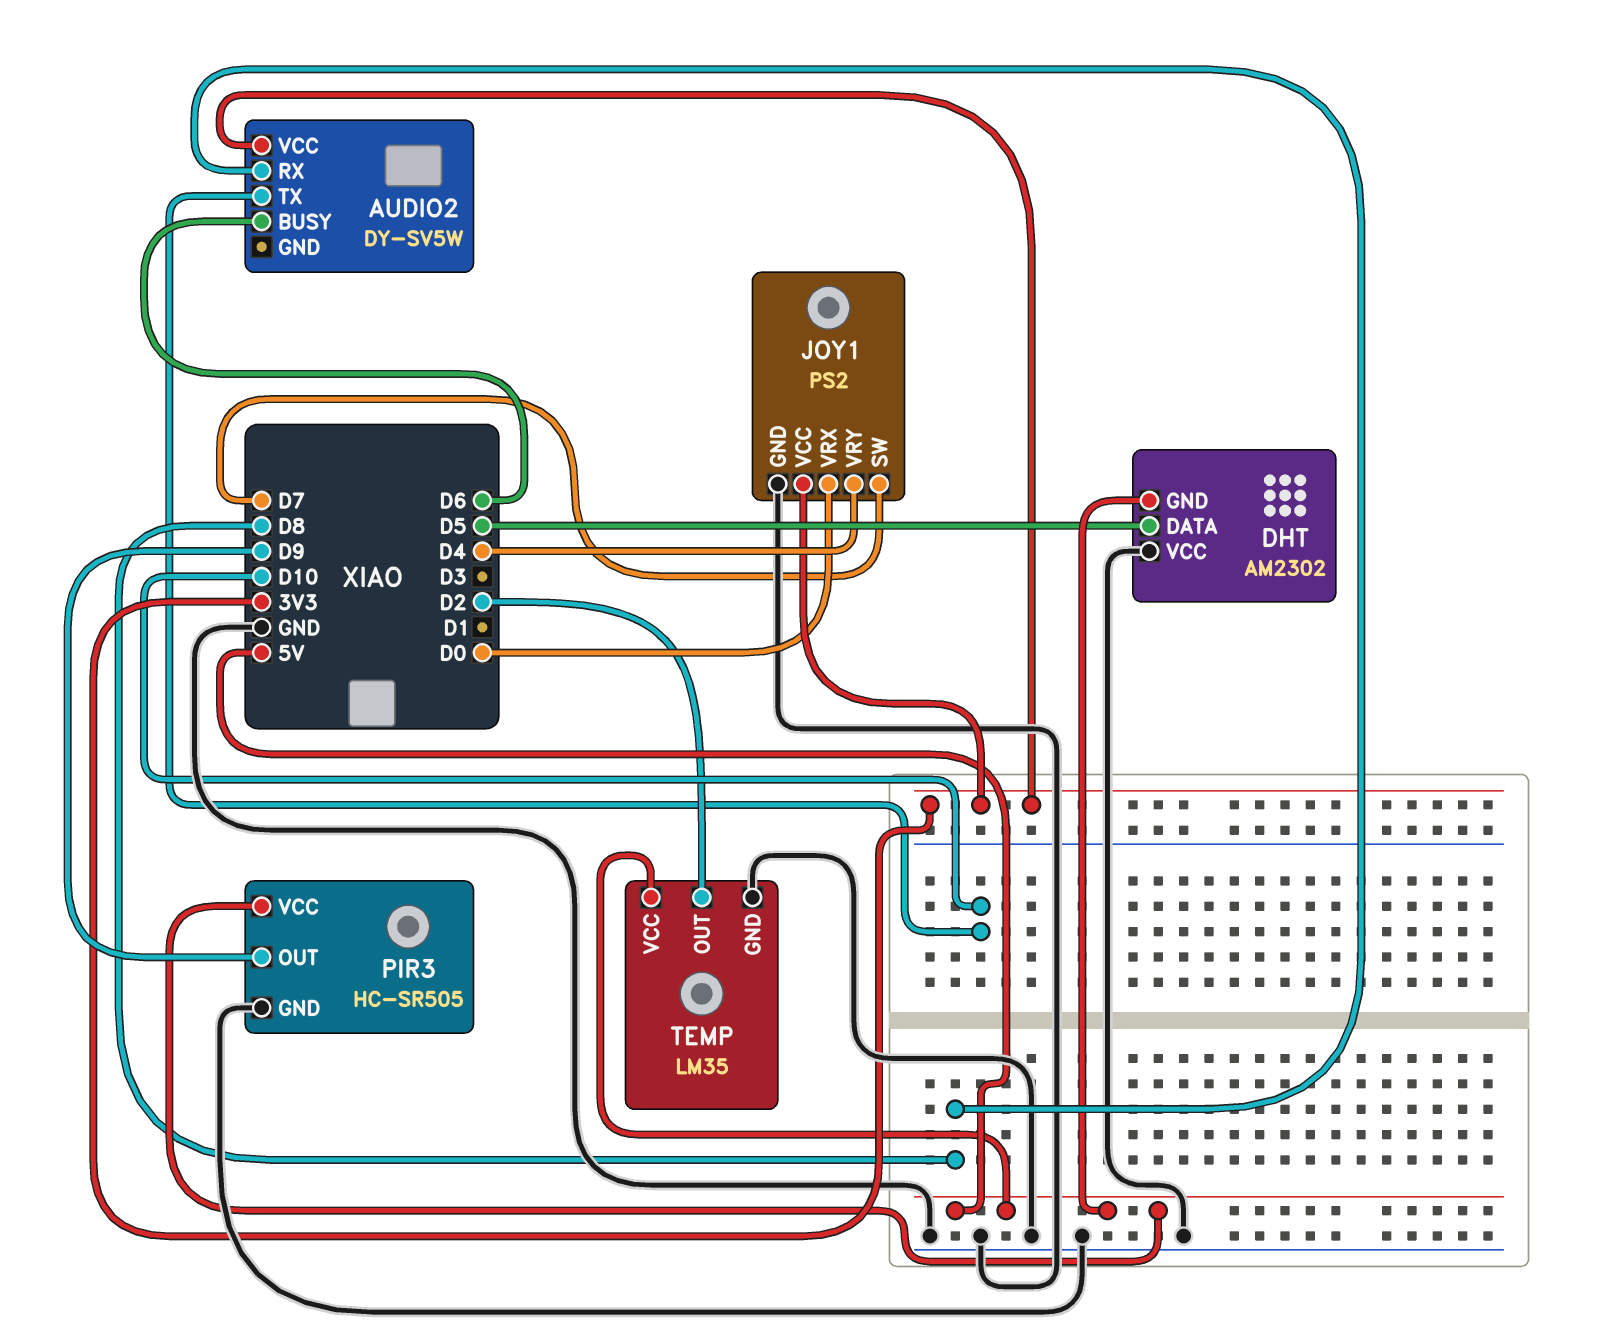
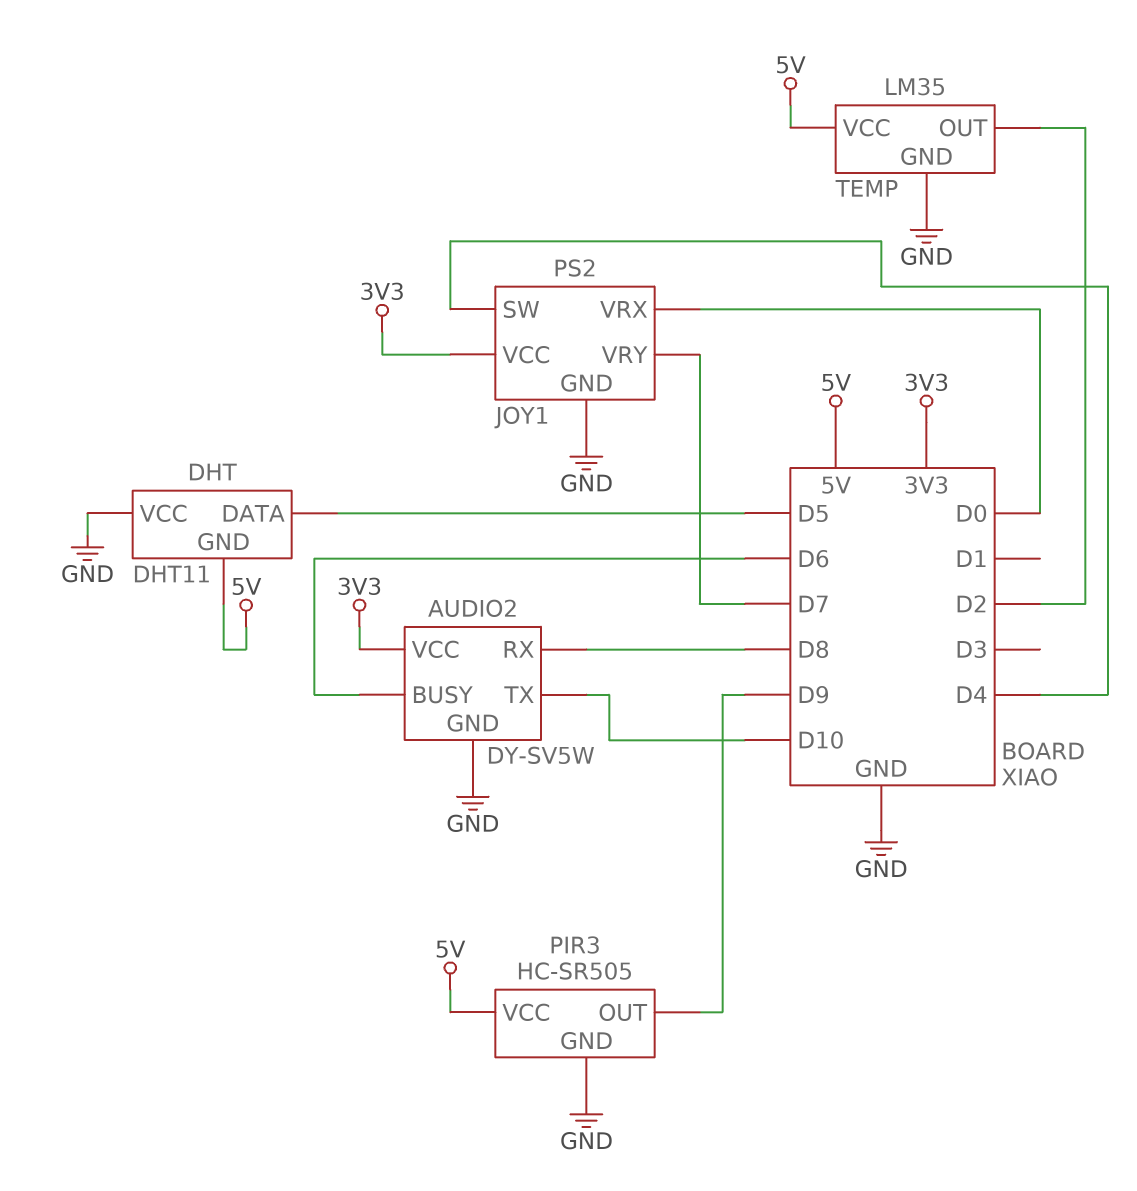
AUDIO2 pin GND: none -> GND
DHT: AM2302 -> DHT11
JOY1 pin SW: D7 -> D4
JOY1 pin VRY: D4 -> D7

